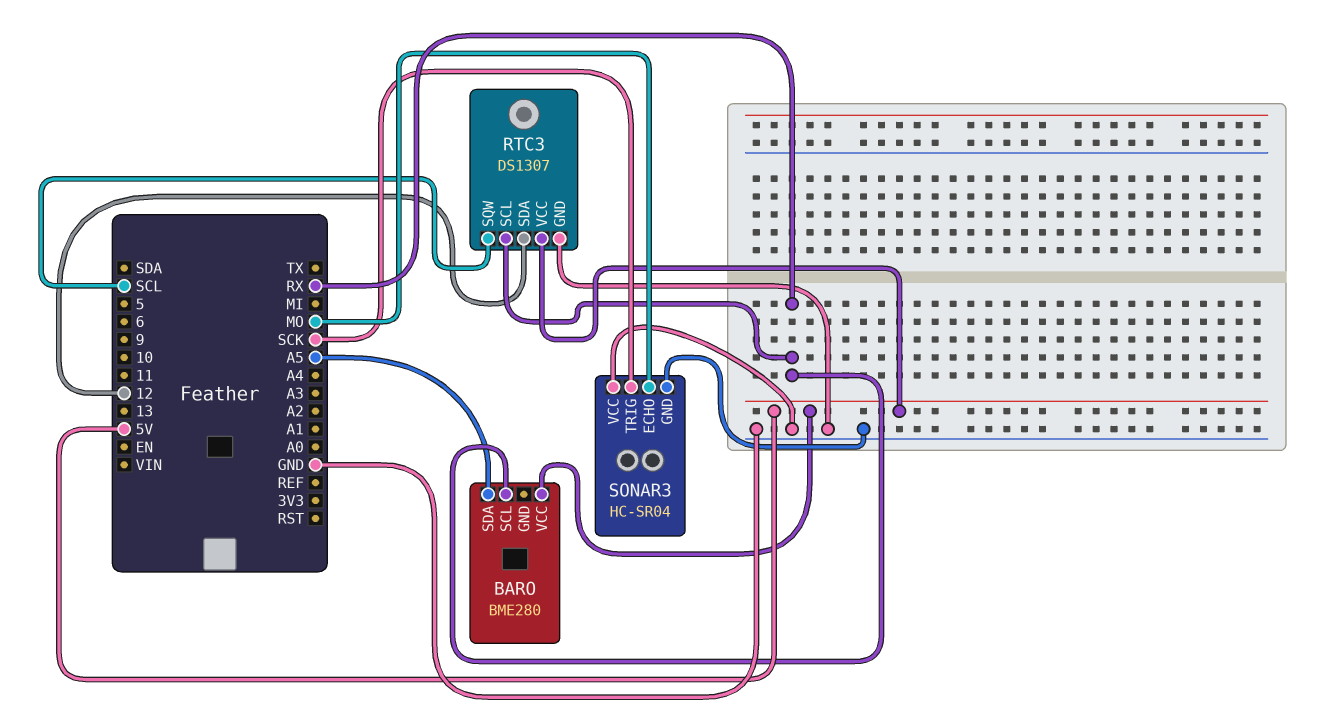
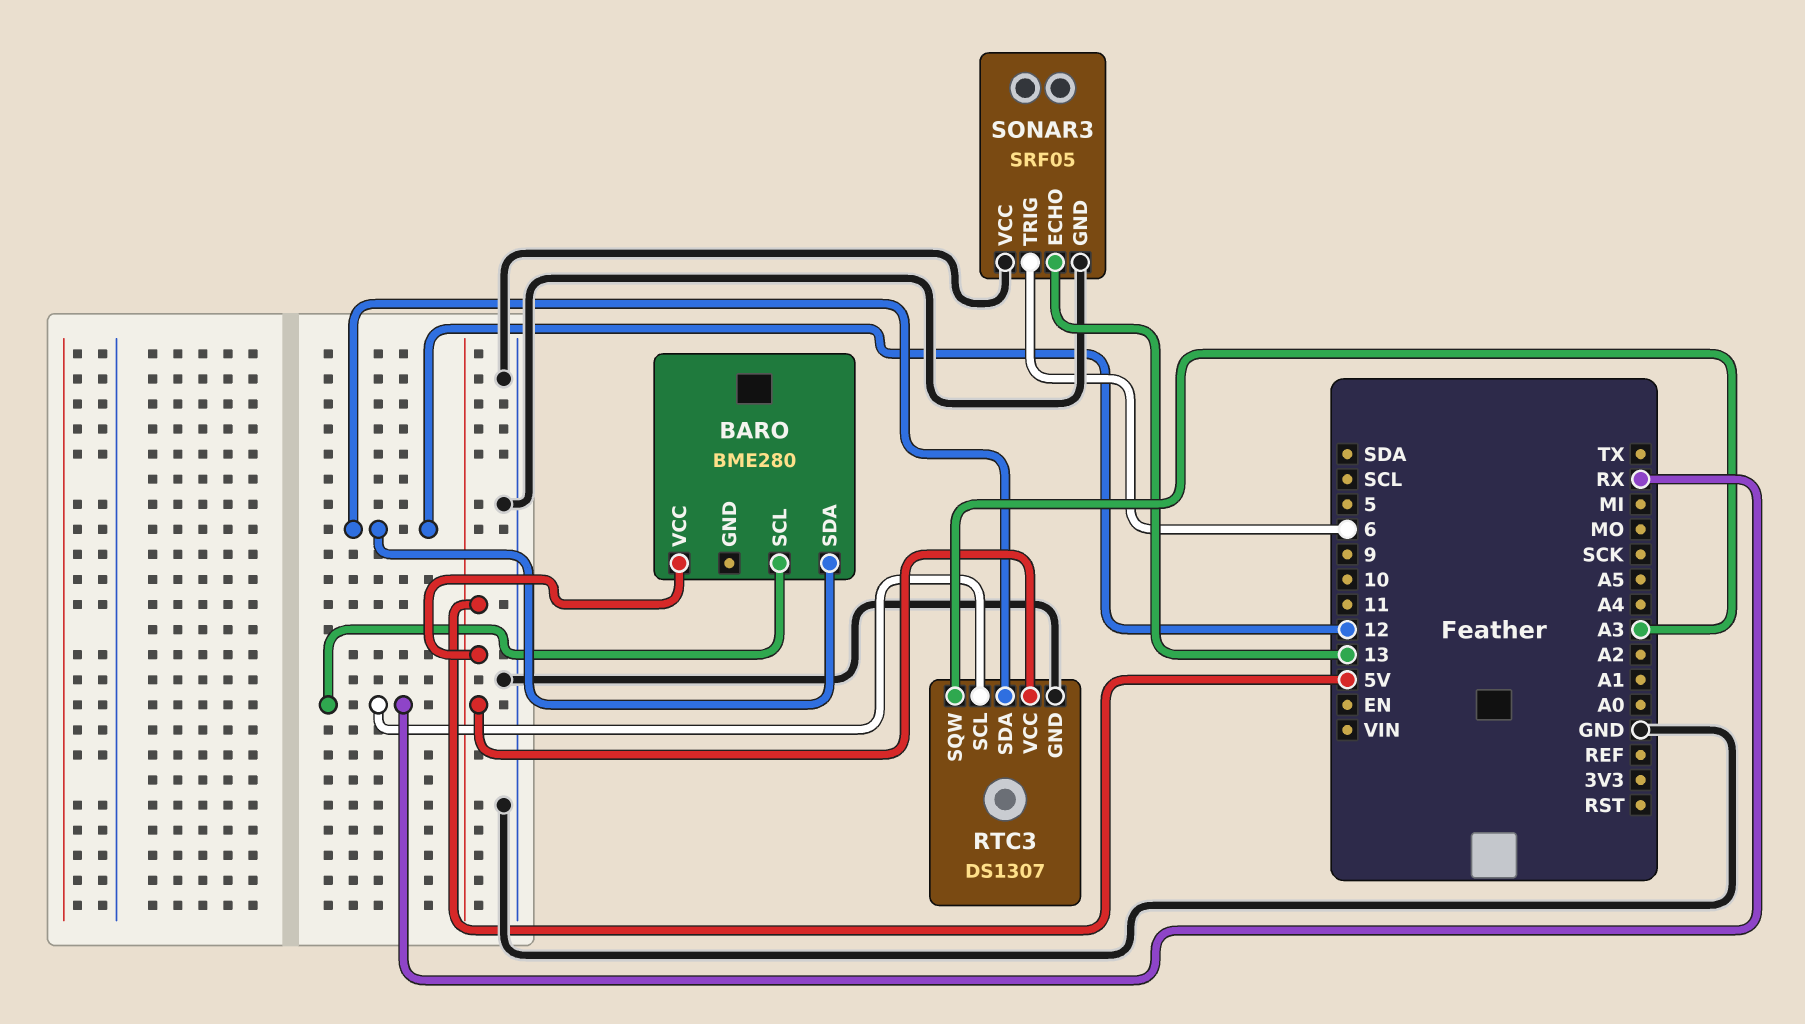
BARO pin SDA: A5 -> 12
RTC3 pin SQW: SCL -> A3
SONAR3: HC-SR04 -> SRF05
SONAR3 pin ECHO: MO -> 13
SONAR3 pin TRIG: SCK -> 6

